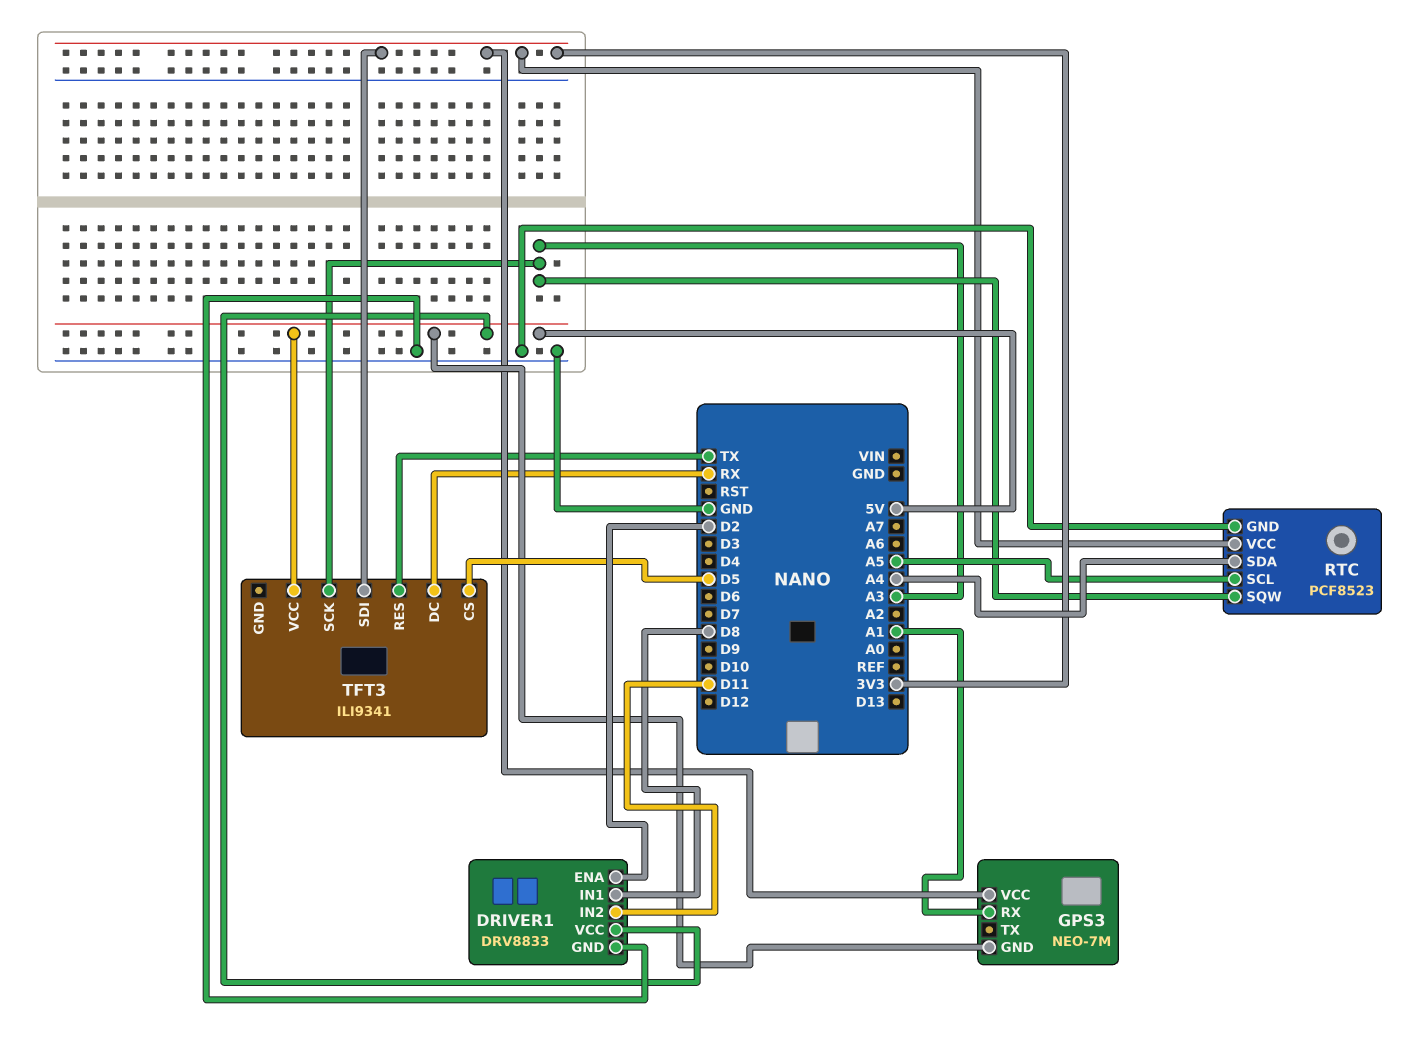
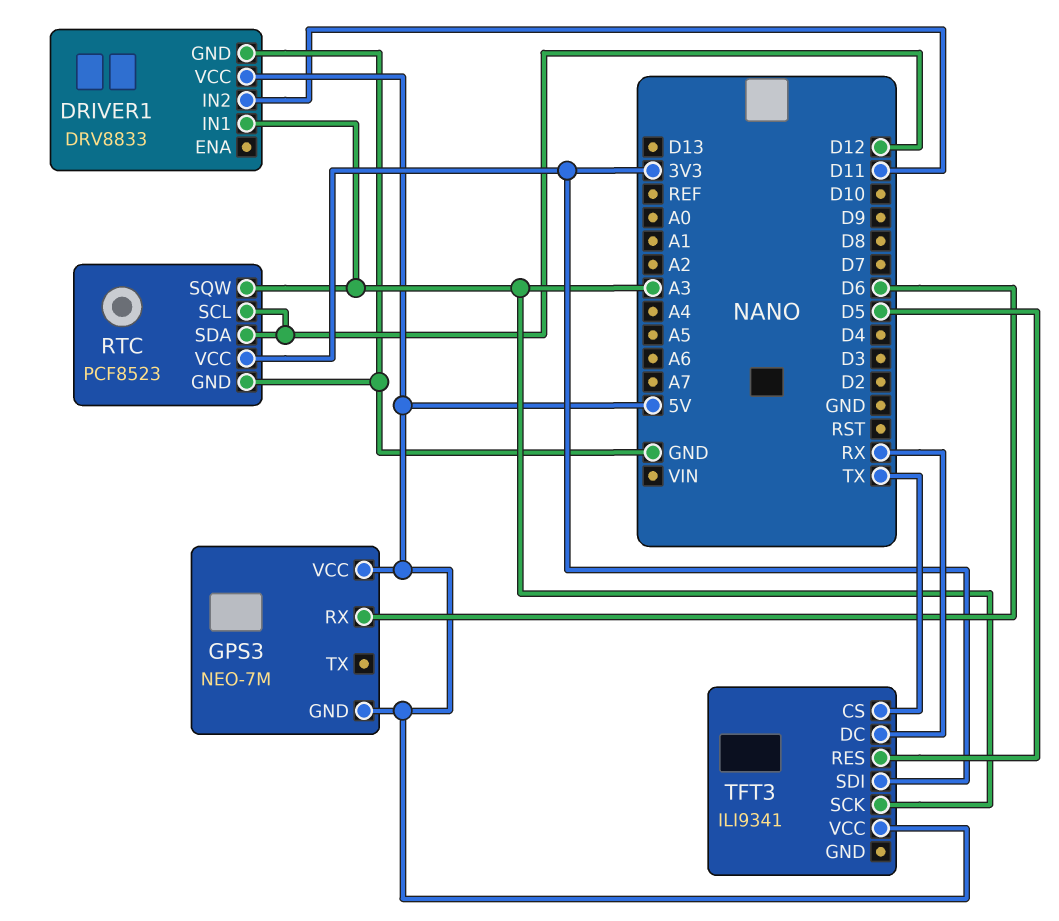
DRIVER1 pin ENA: D2 -> none
DRIVER1 pin IN1: D8 -> A3
GPS3 pin RX: A1 -> D6
GPS3 pin VCC: 3V3 -> 5V
RTC pin SCL: A5 -> D12
RTC pin SDA: A4 -> D12
TFT3 pin CS: D5 -> TX
TFT3 pin RES: TX -> D5

